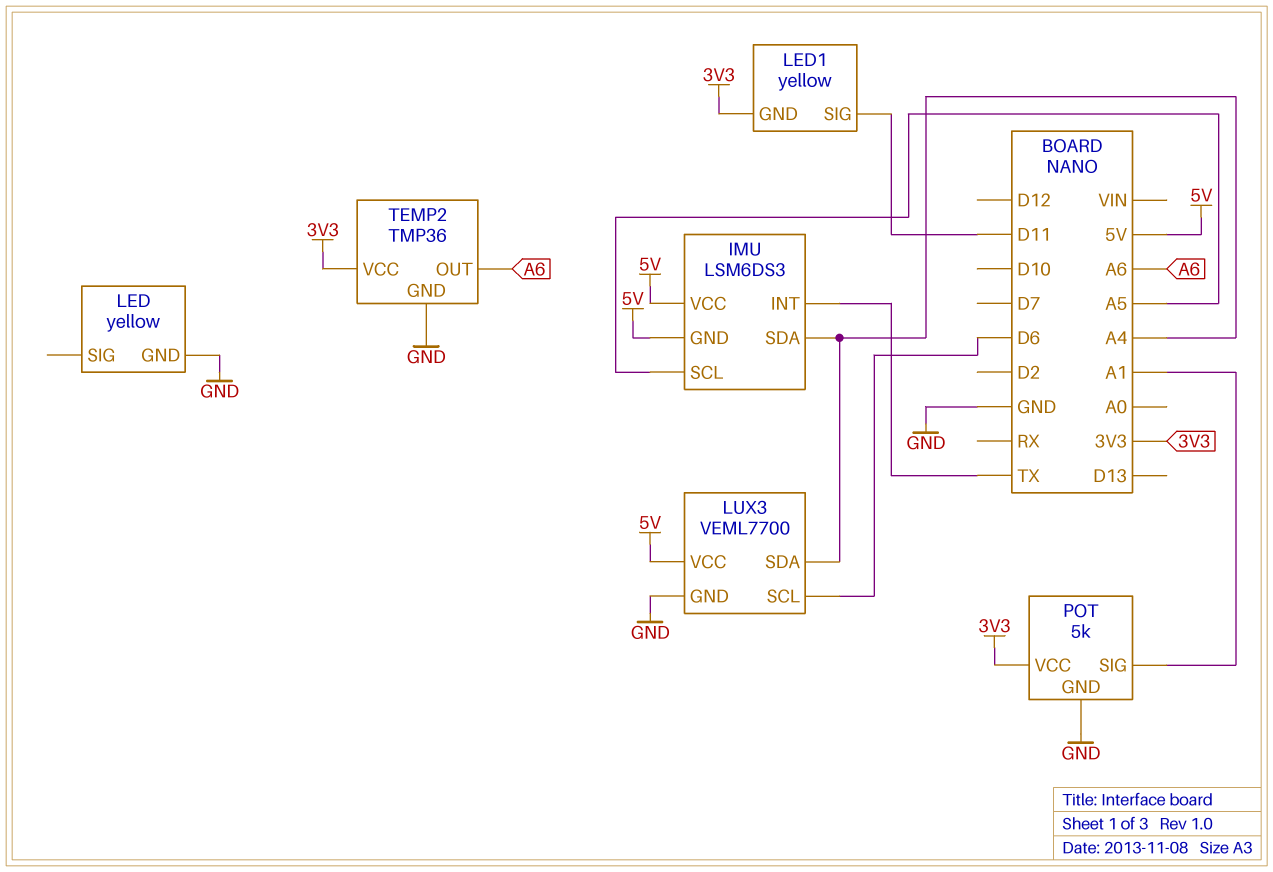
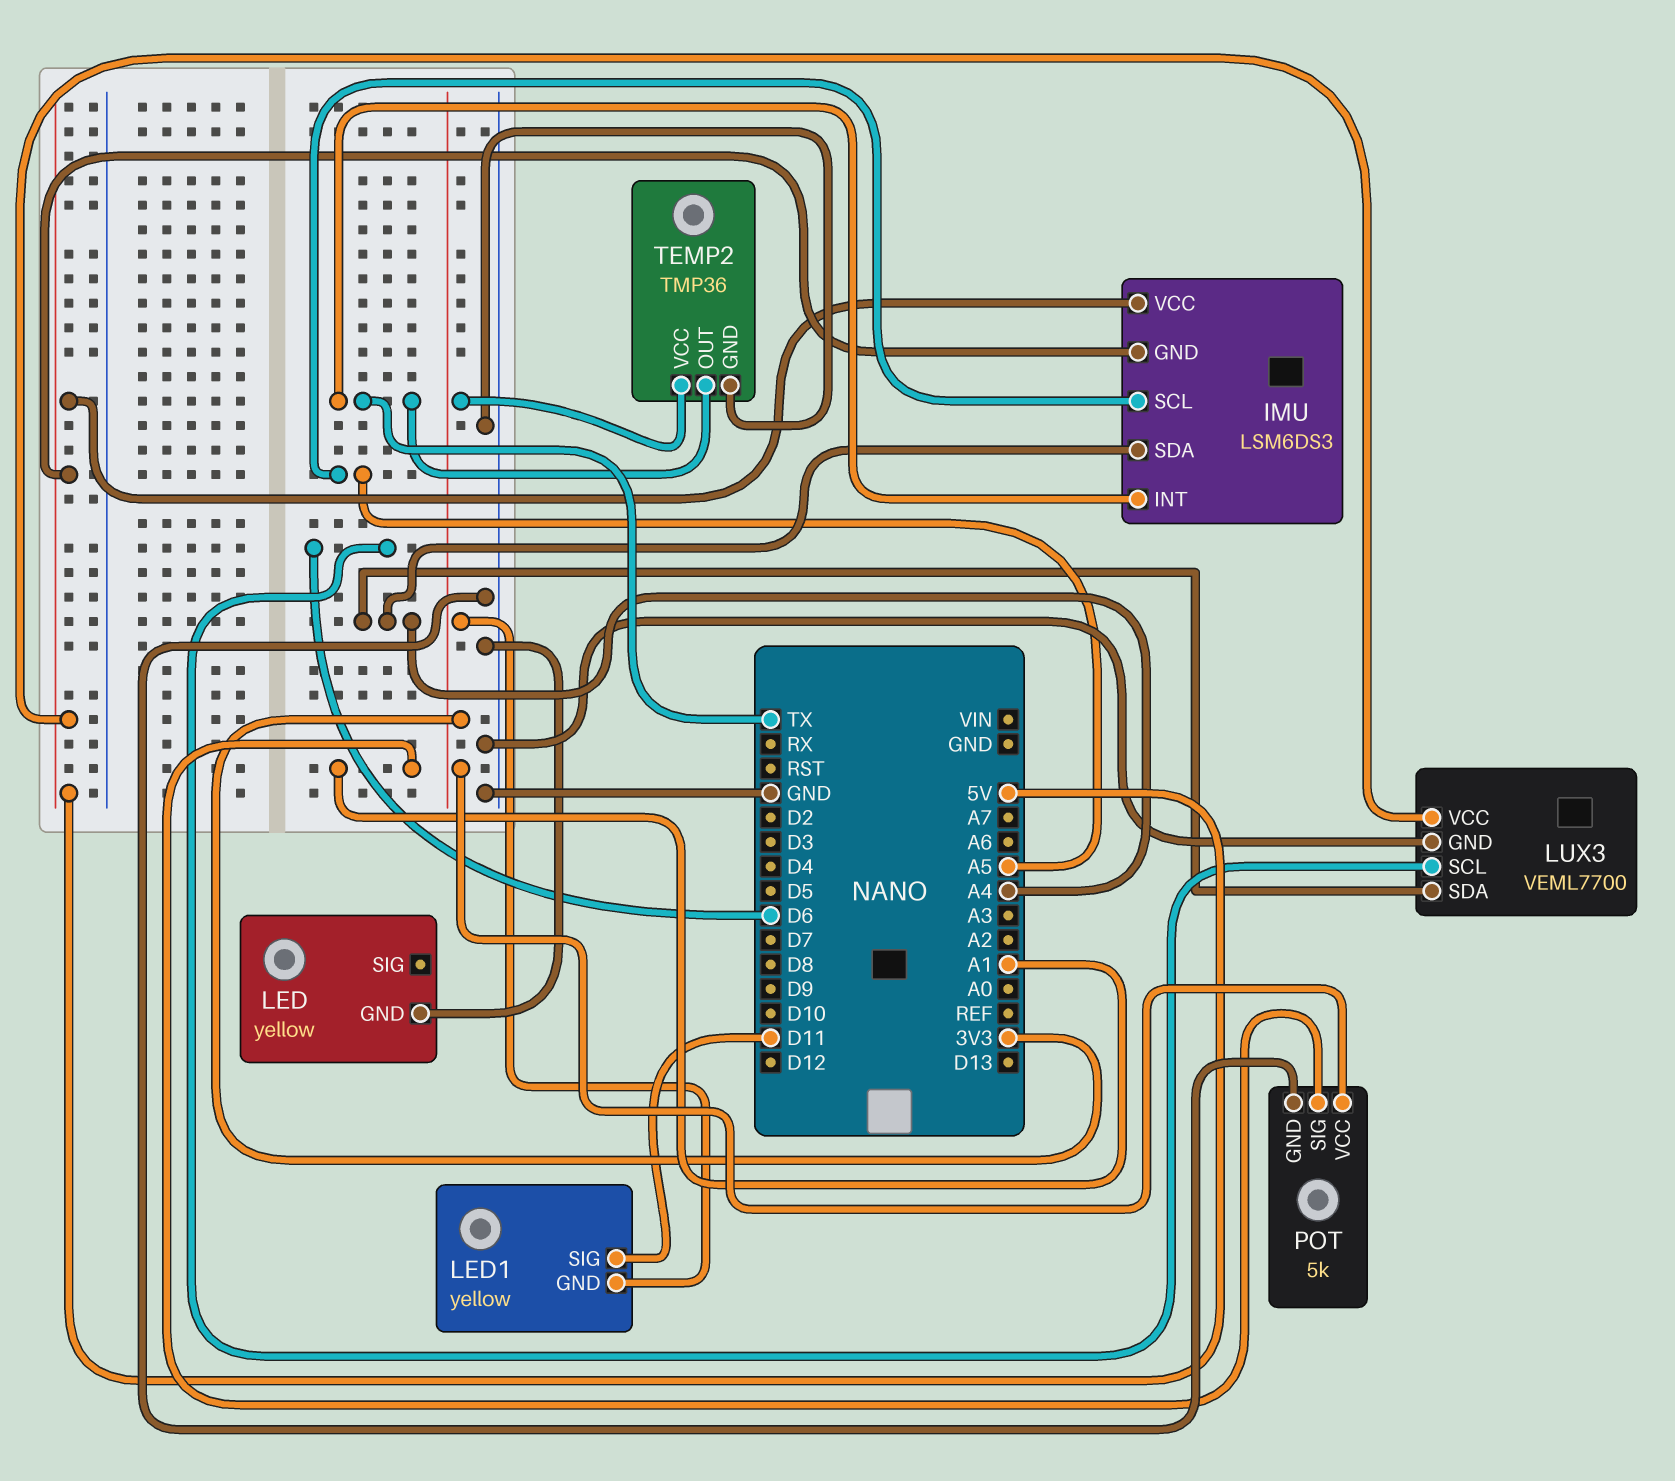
TEMP2 pin OUT: A6 -> TX

